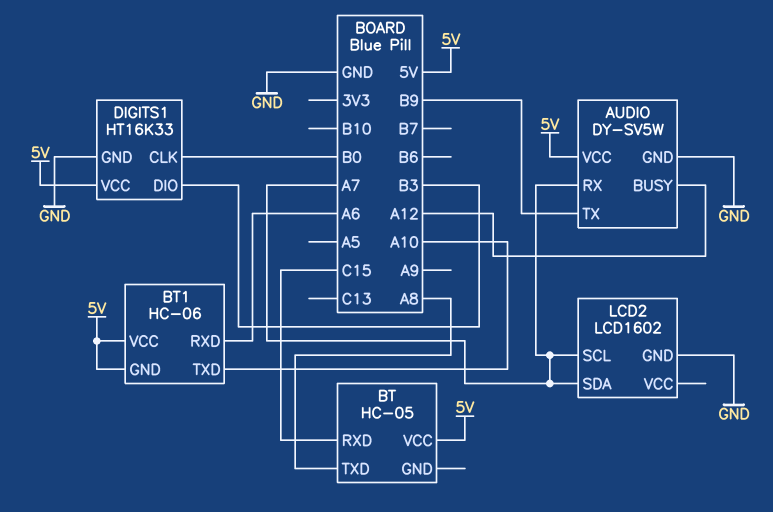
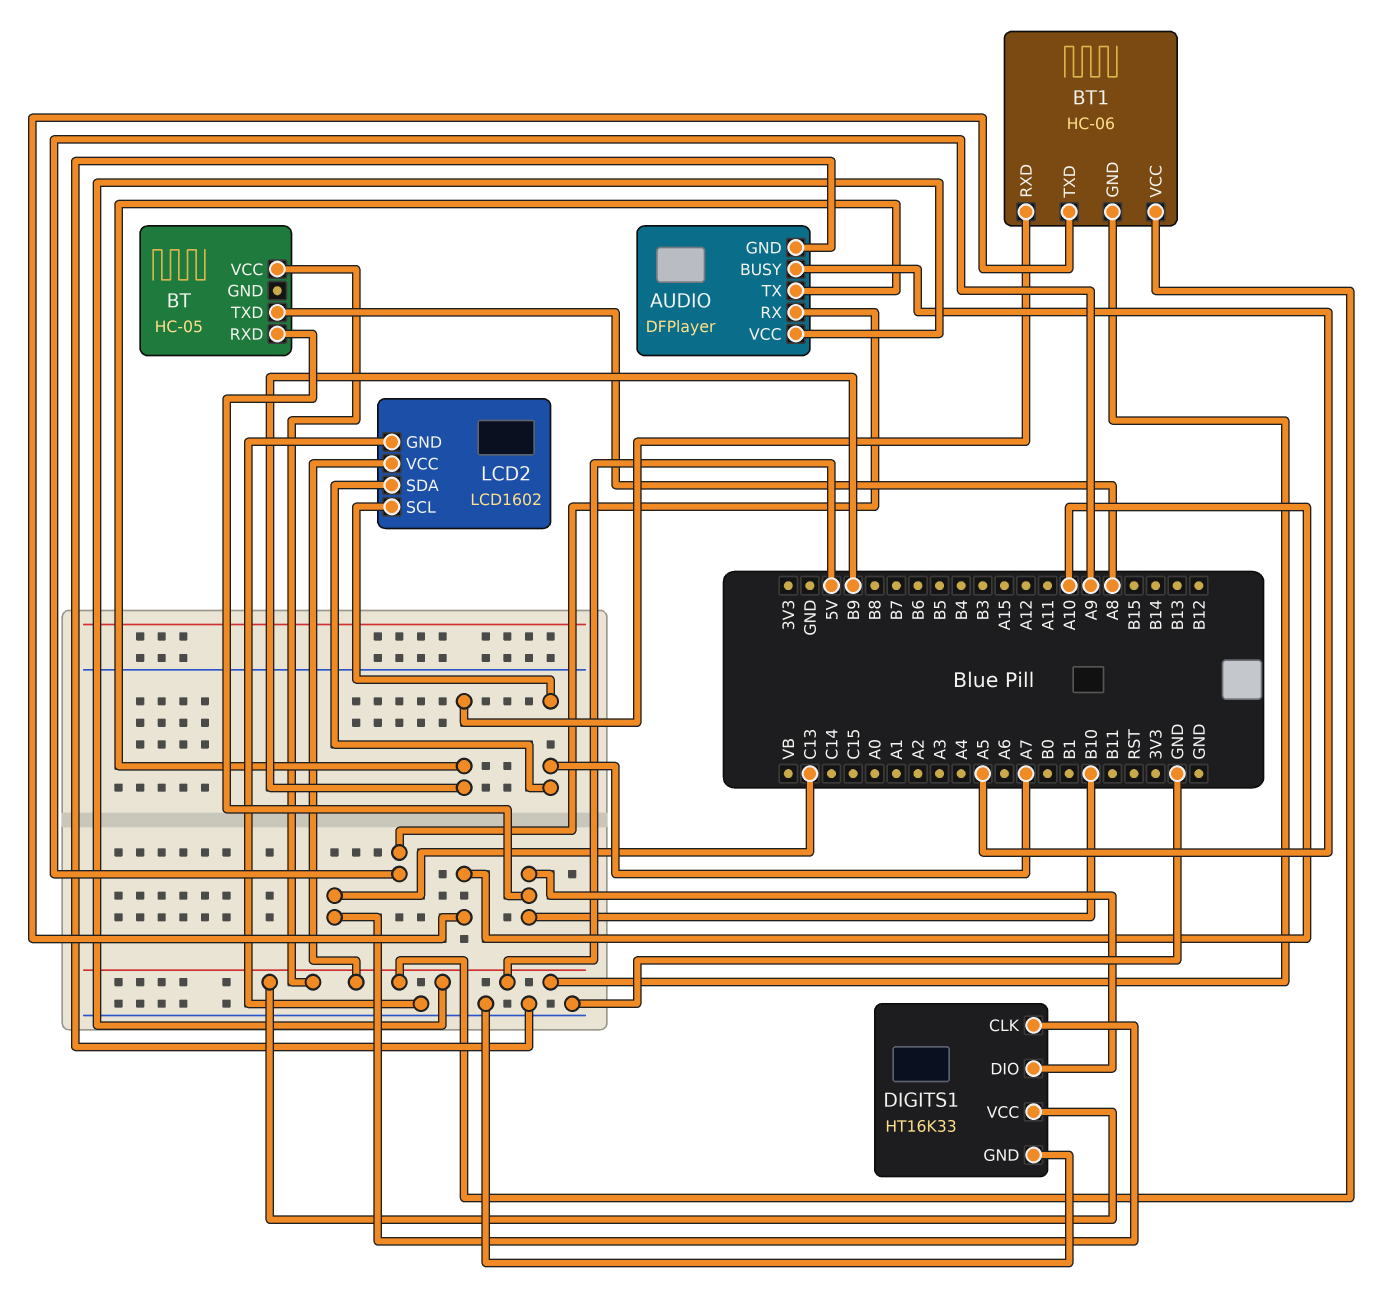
AUDIO: DY-SV5W -> DFPlayer
AUDIO pin BUSY: A12 -> A5
AUDIO pin RX: A7 -> A9
BT pin RXD: C15 -> B10
BT1 pin RXD: A6 -> B9
DIGITS1 pin CLK: B0 -> C13
DIGITS1 pin DIO: B3 -> B10
LCD2 pin VCC: none -> 5V

